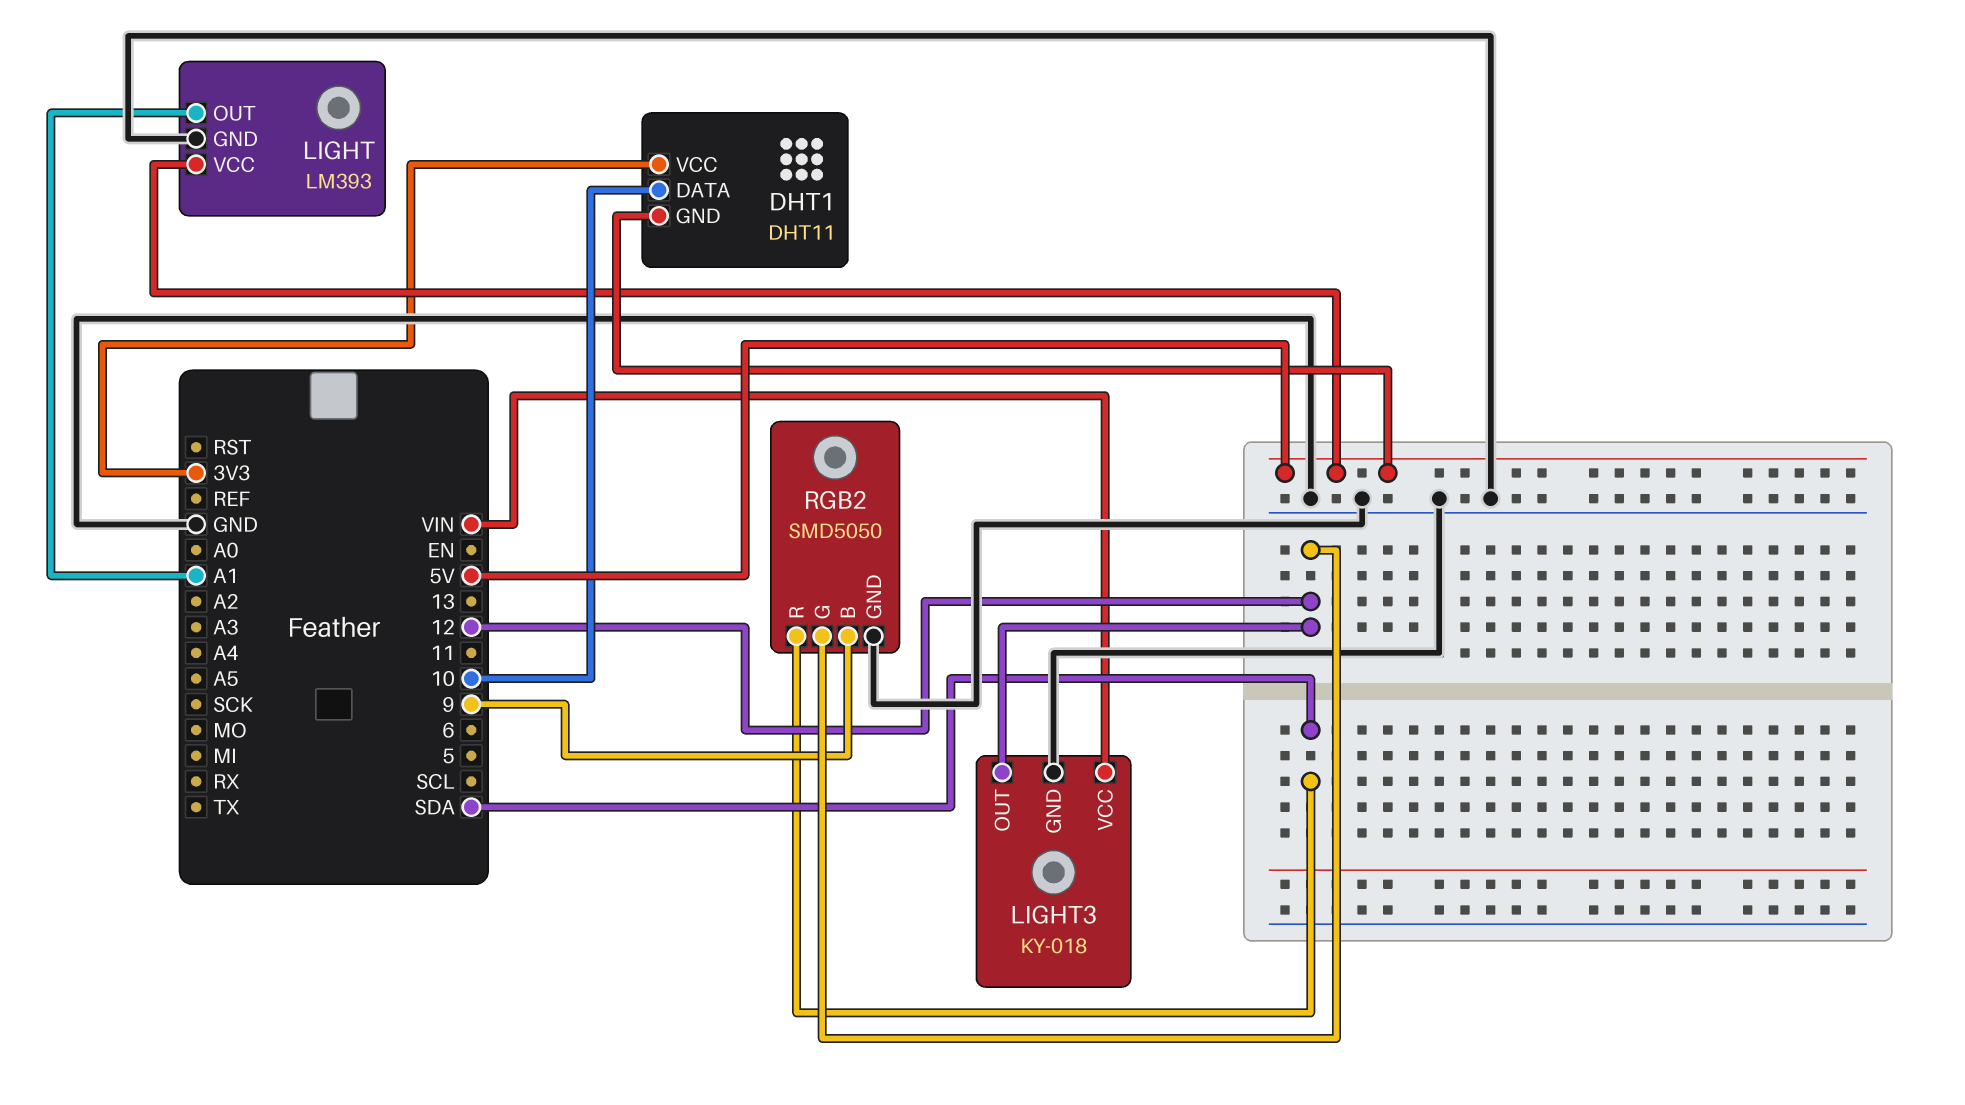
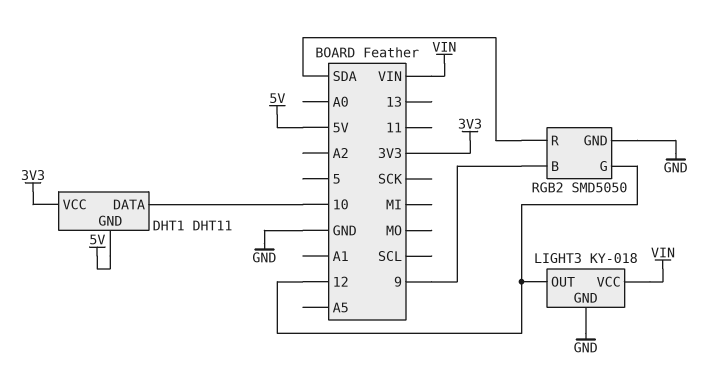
LIGHT: LM393 -> none
LIGHT pin GND: GND -> none
LIGHT pin OUT: A1 -> none
LIGHT pin VCC: 5V -> none

